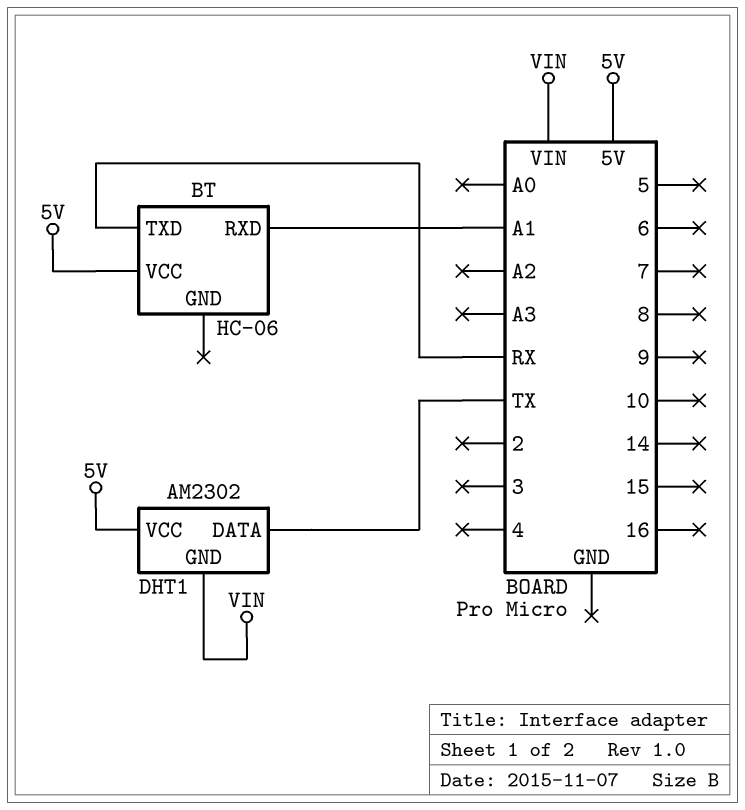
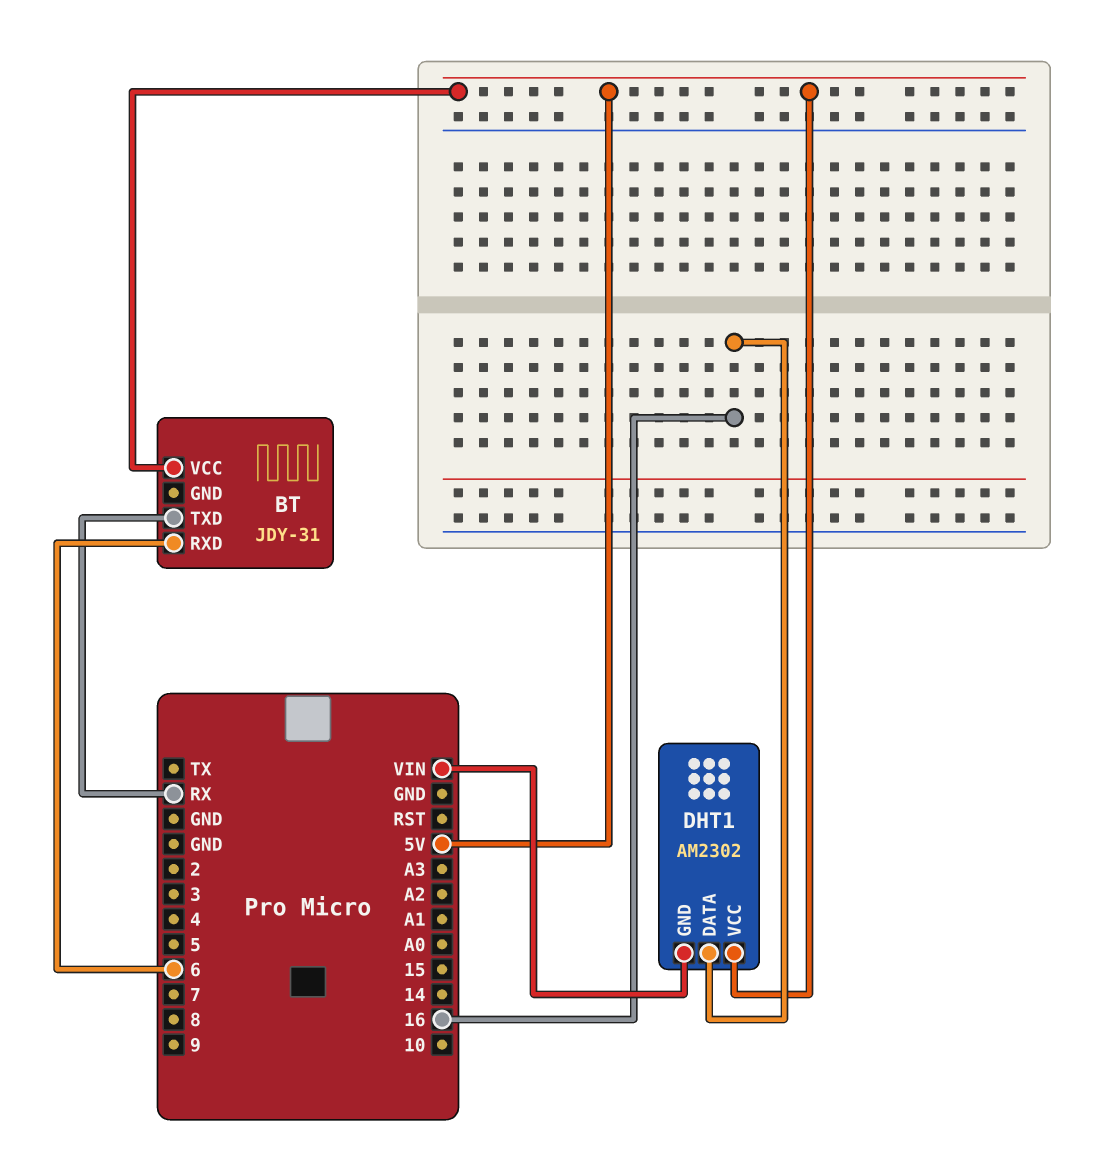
BT: HC-06 -> JDY-31
BT pin RXD: A1 -> 6
DHT1 pin DATA: TX -> 16

